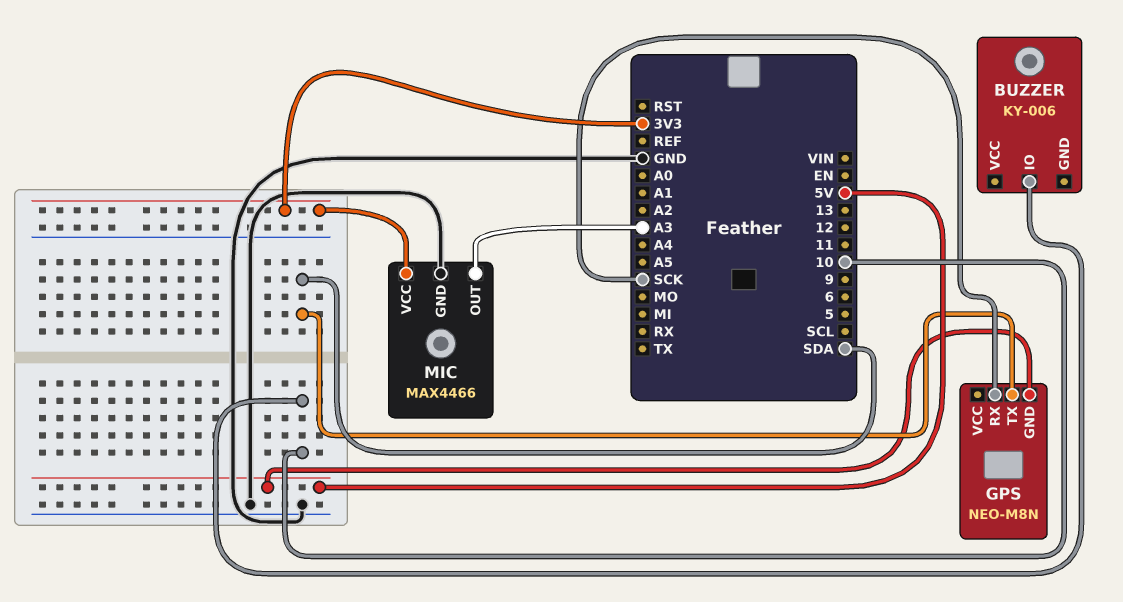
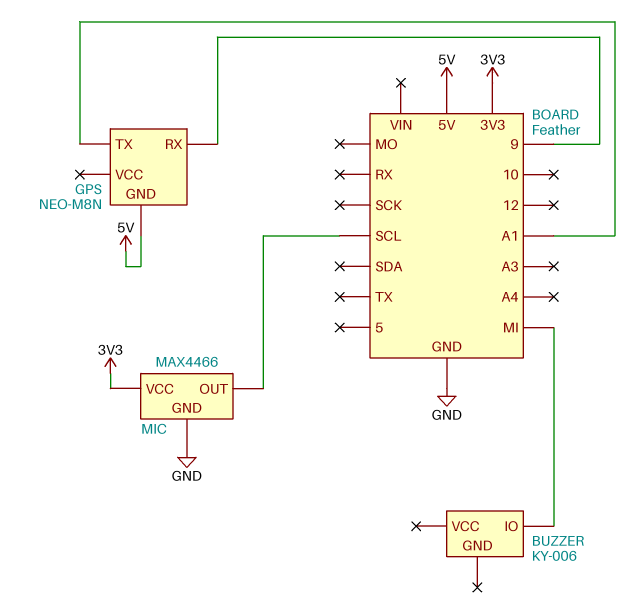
BUZZER pin IO: 10 -> MI
GPS pin RX: SCK -> 9
GPS pin TX: SDA -> A1
MIC pin OUT: A3 -> SCL

